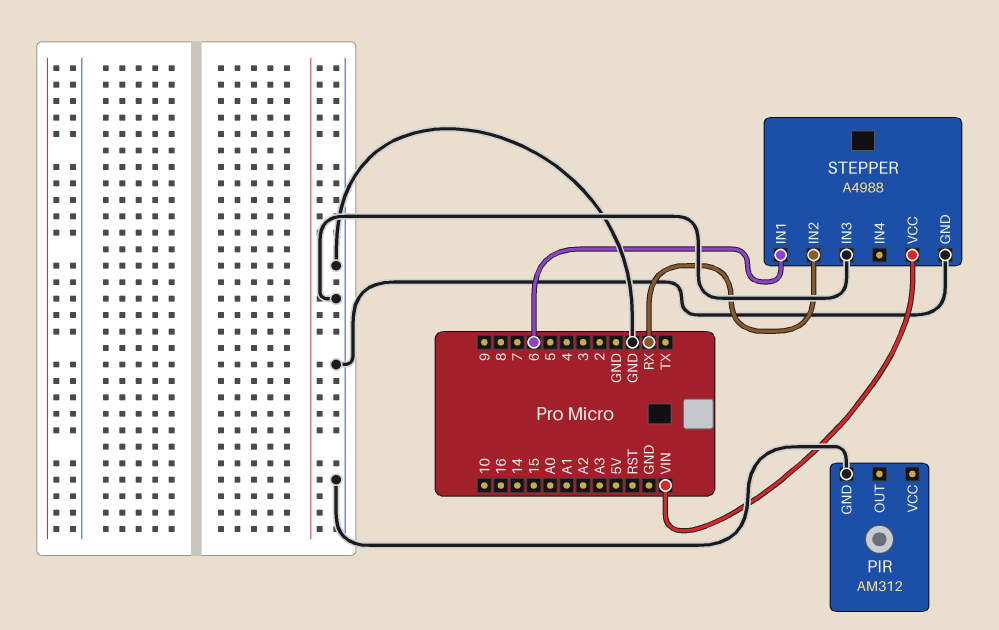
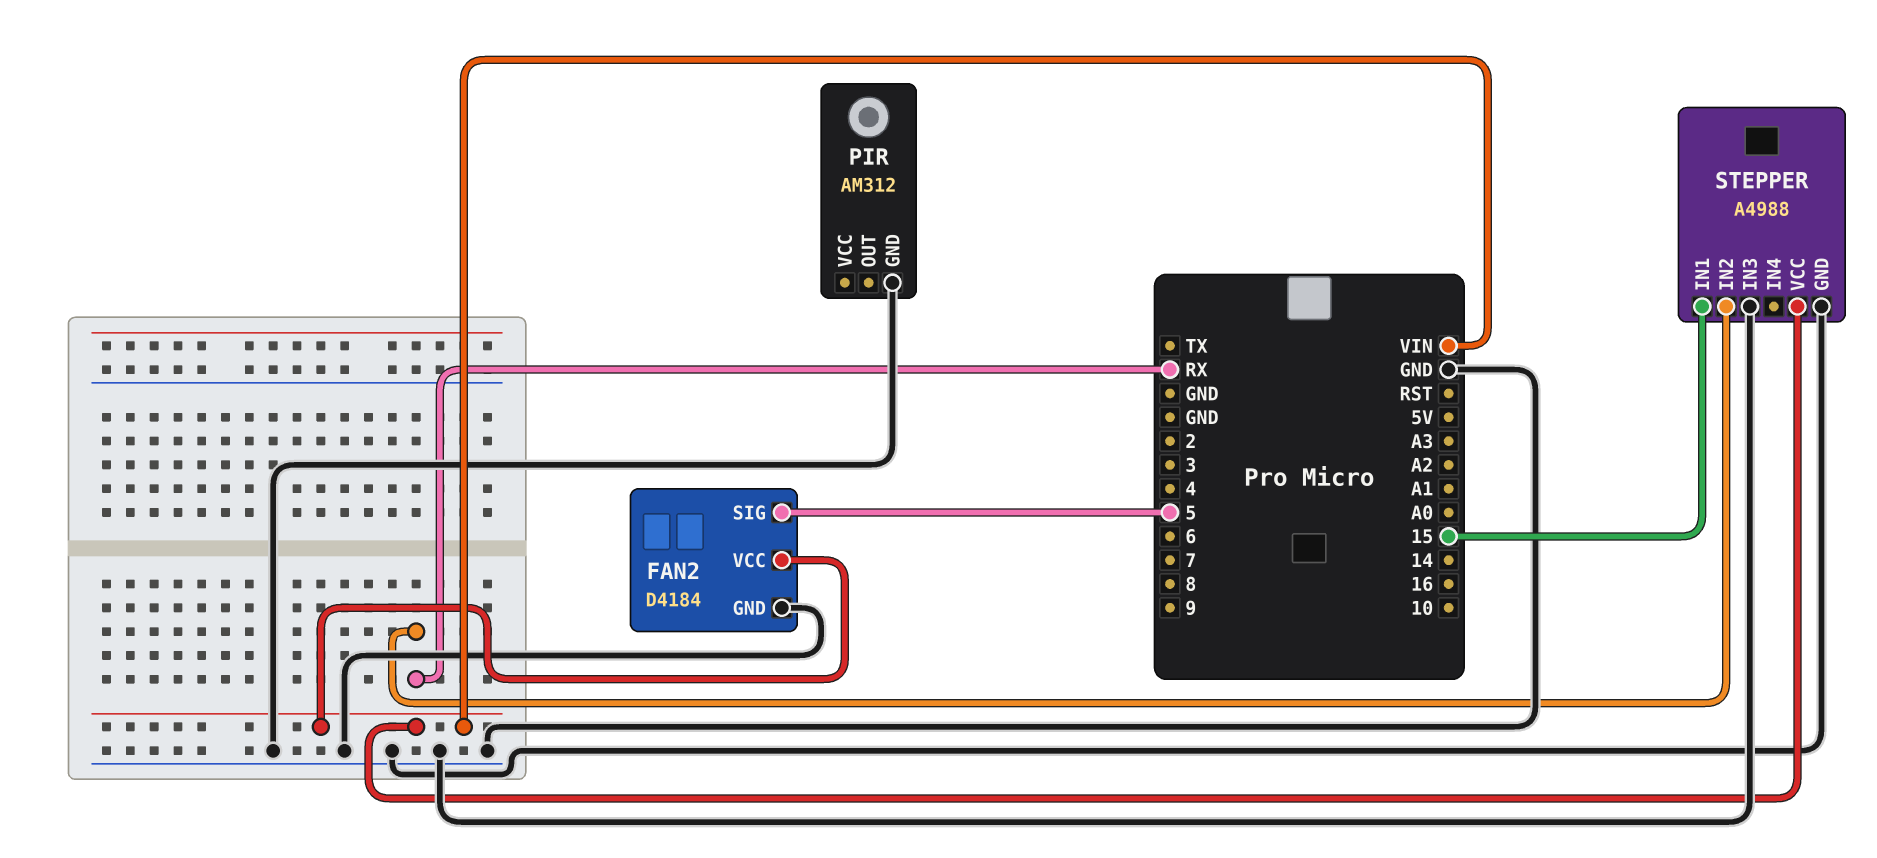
FAN2: none -> D4184
FAN2 pin GND: none -> GND
FAN2 pin SIG: none -> 5
FAN2 pin VCC: none -> VIN
STEPPER pin IN1: 6 -> 15

